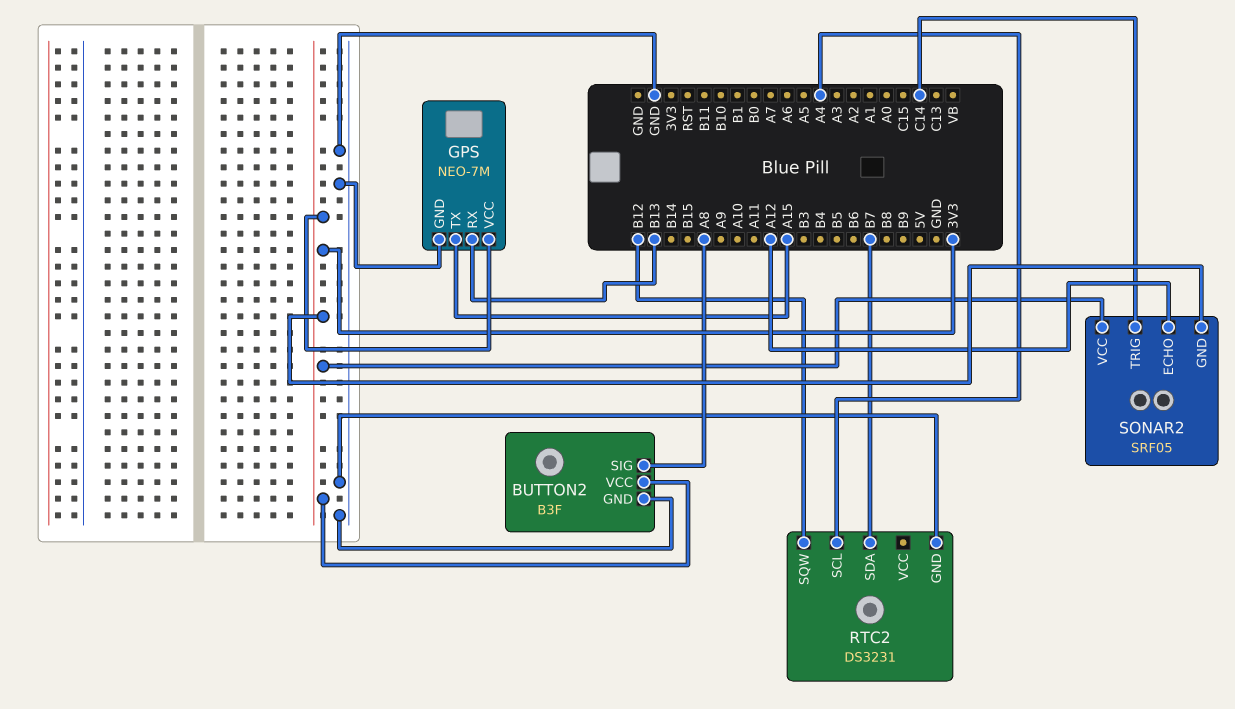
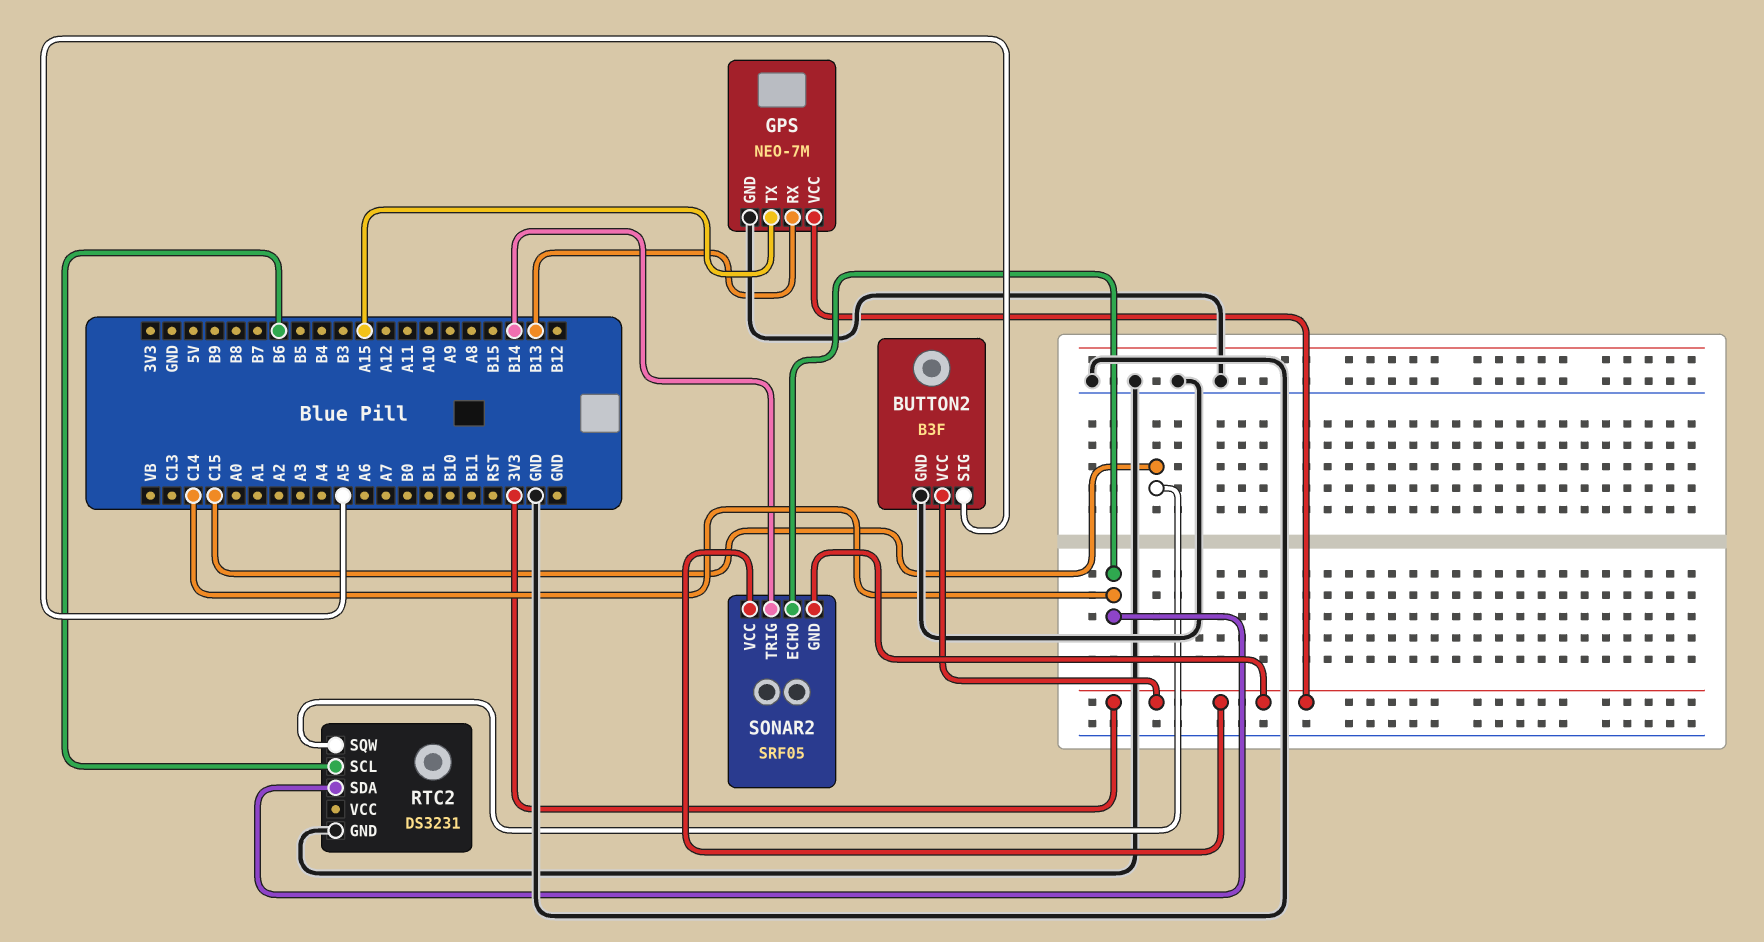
BUTTON2 pin SIG: A8 -> A5
RTC2 pin SCL: A4 -> B6
RTC2 pin SDA: B7 -> C14
RTC2 pin SQW: B12 -> C15
SONAR2 pin ECHO: A12 -> C14
SONAR2 pin TRIG: C14 -> B14

